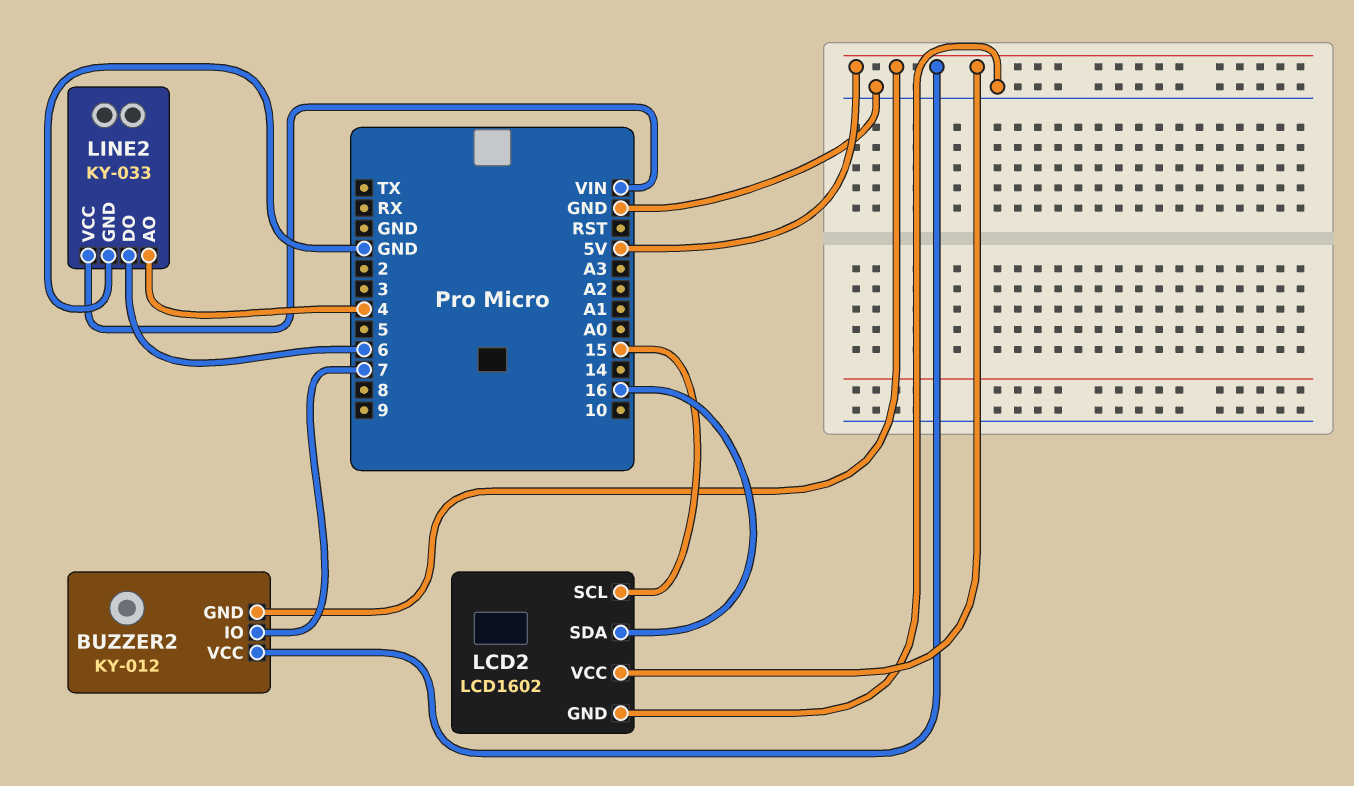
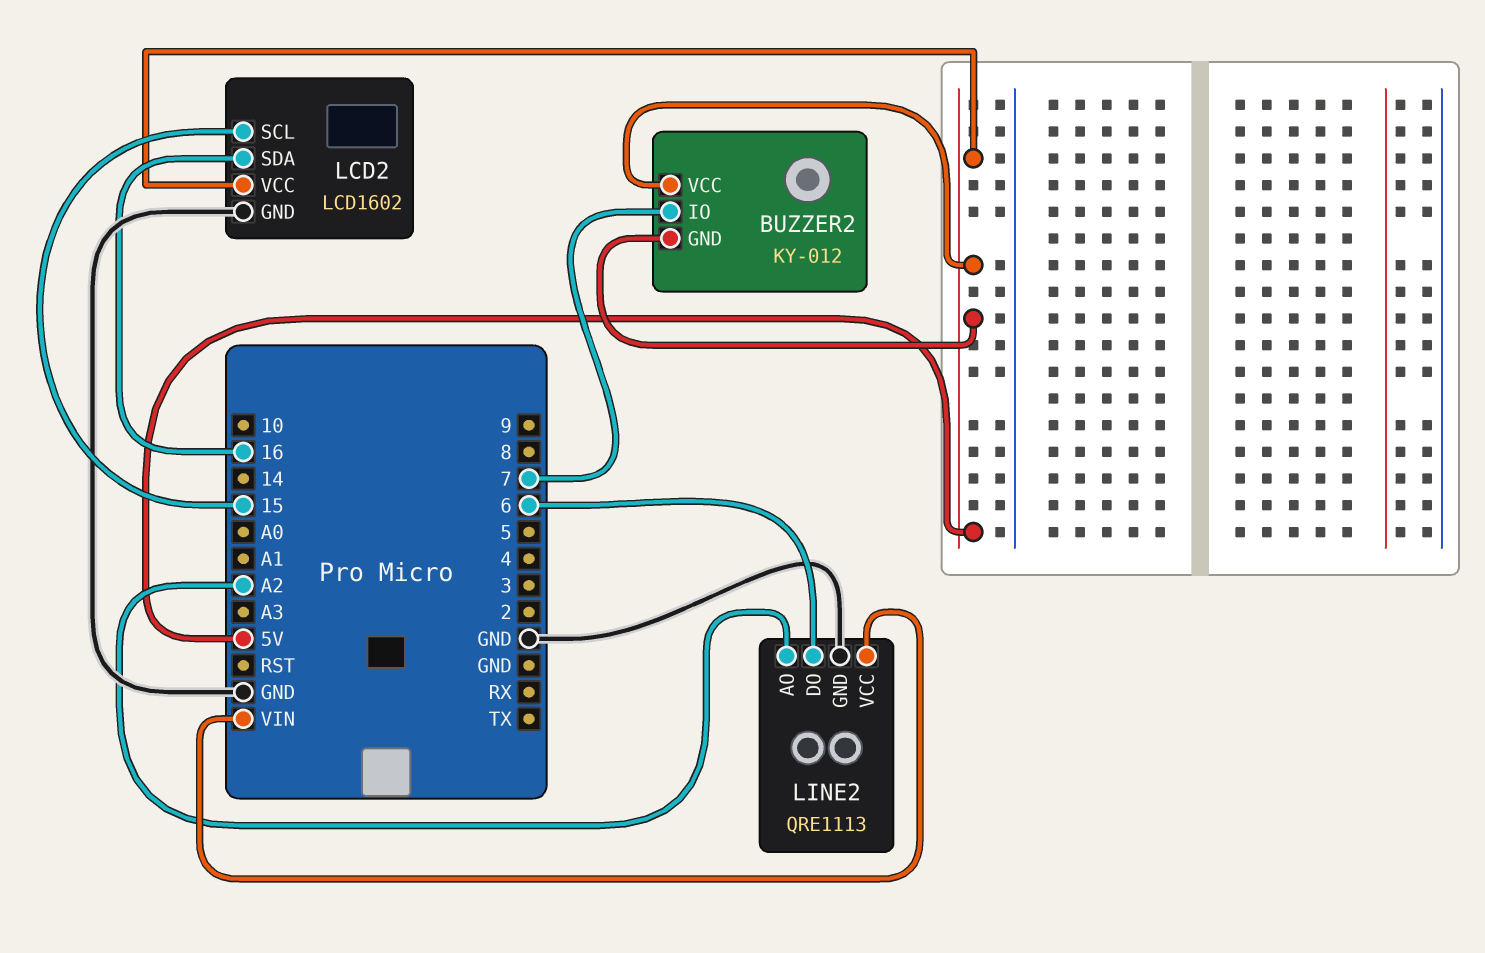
LINE2: KY-033 -> QRE1113
LINE2 pin AO: 4 -> A2

